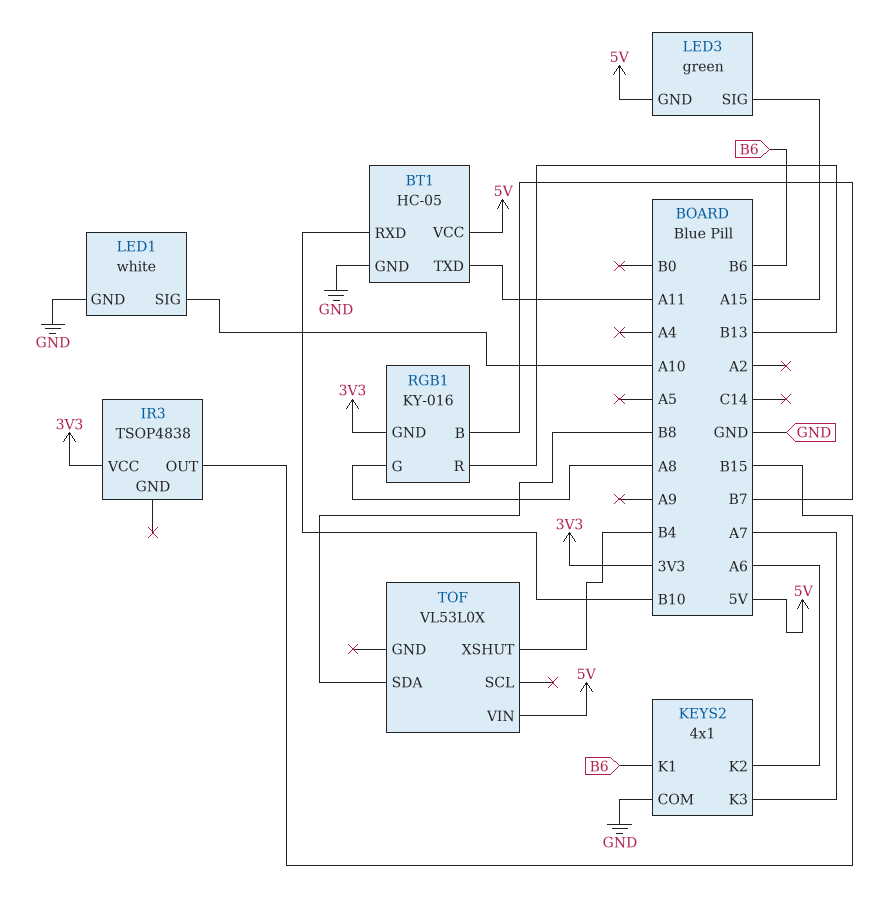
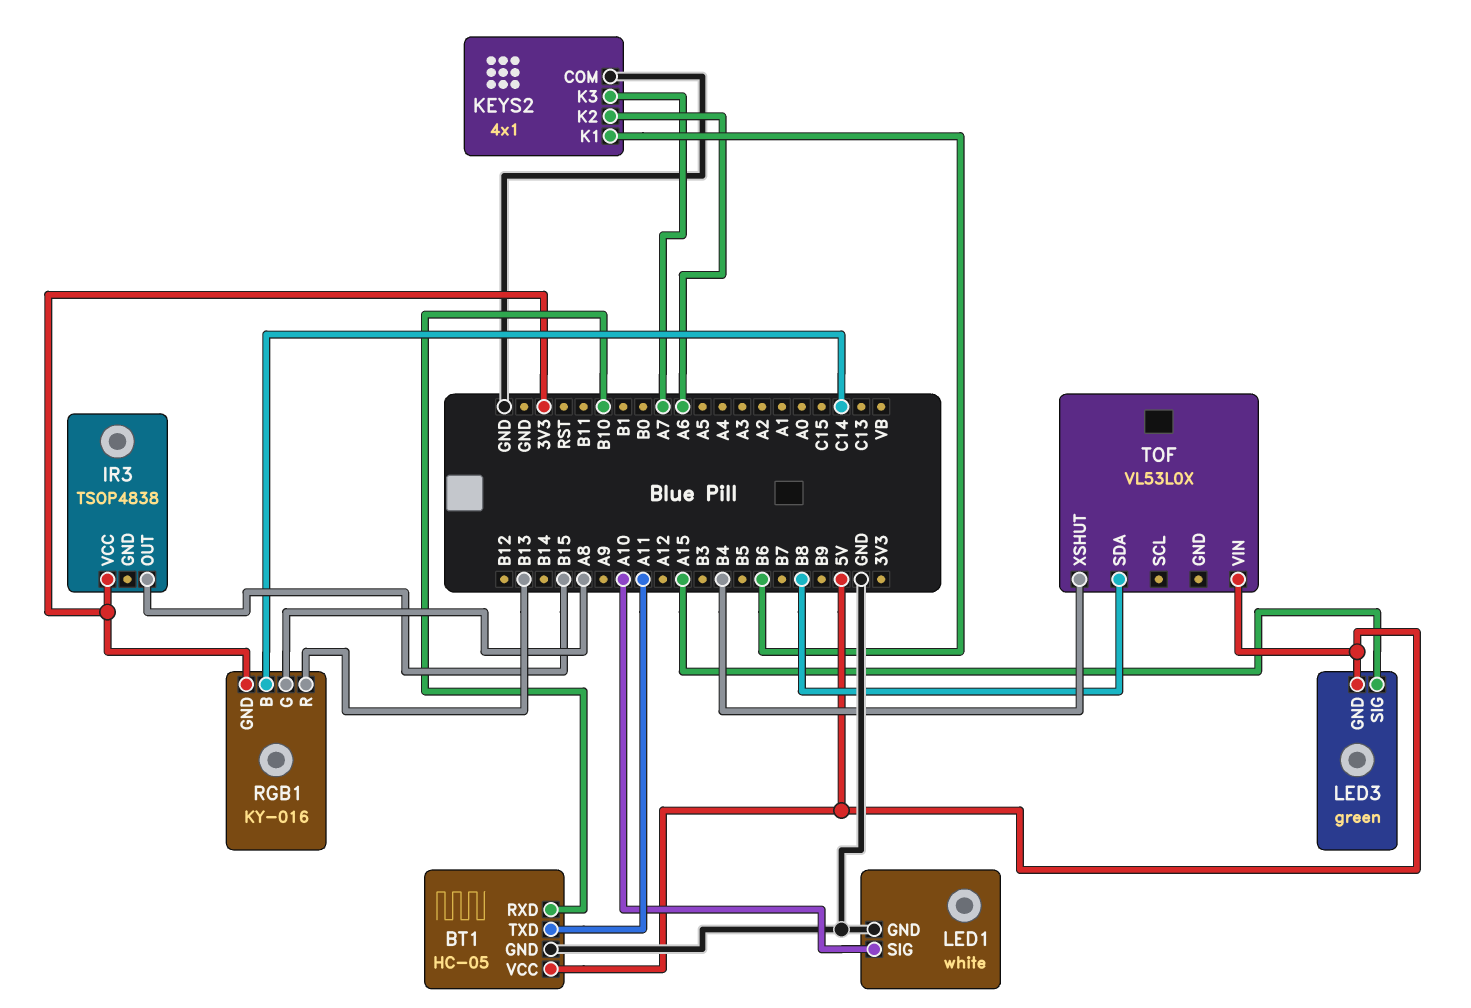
RGB1 pin B: B7 -> C14

